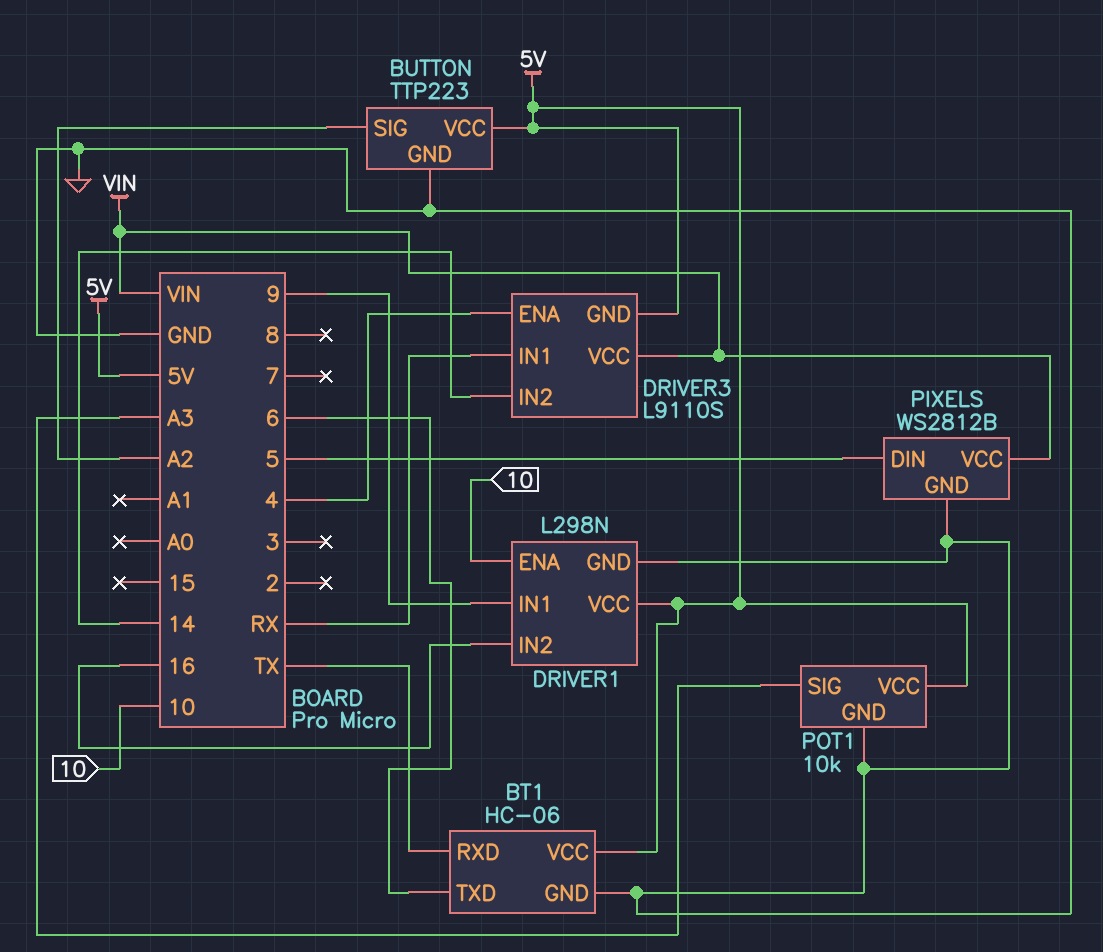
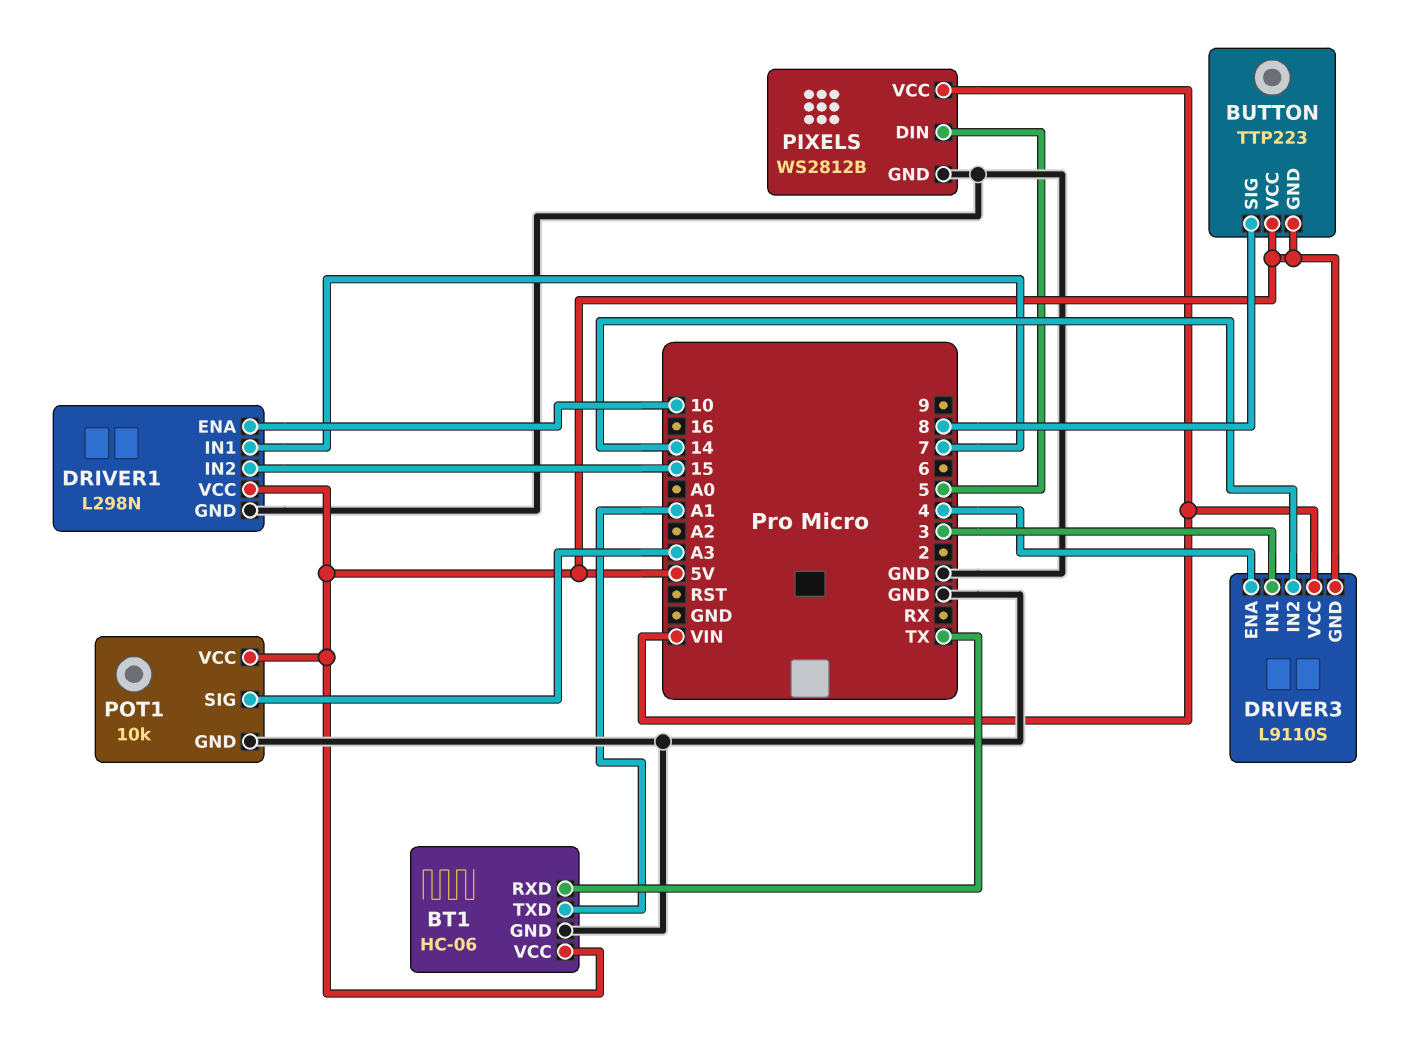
BT1 pin TXD: 6 -> A1
BUTTON pin GND: GND -> 5V
BUTTON pin SIG: A2 -> 8
DRIVER1 pin IN1: 9 -> 7
DRIVER1 pin IN2: 16 -> 15
DRIVER3 pin IN1: RX -> 3

